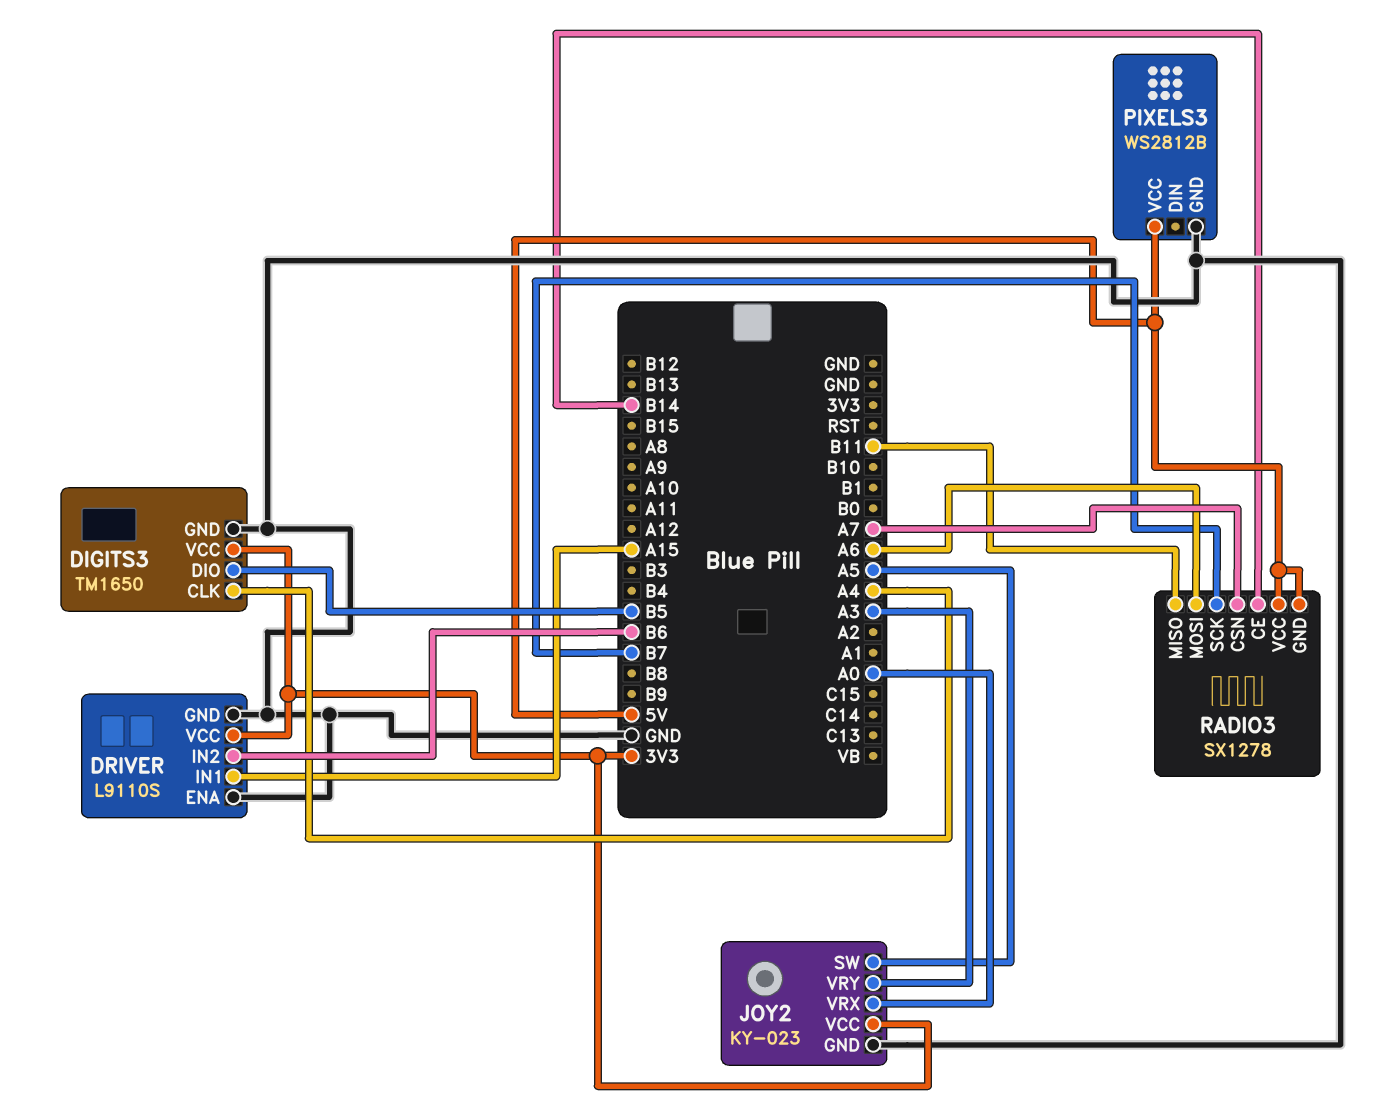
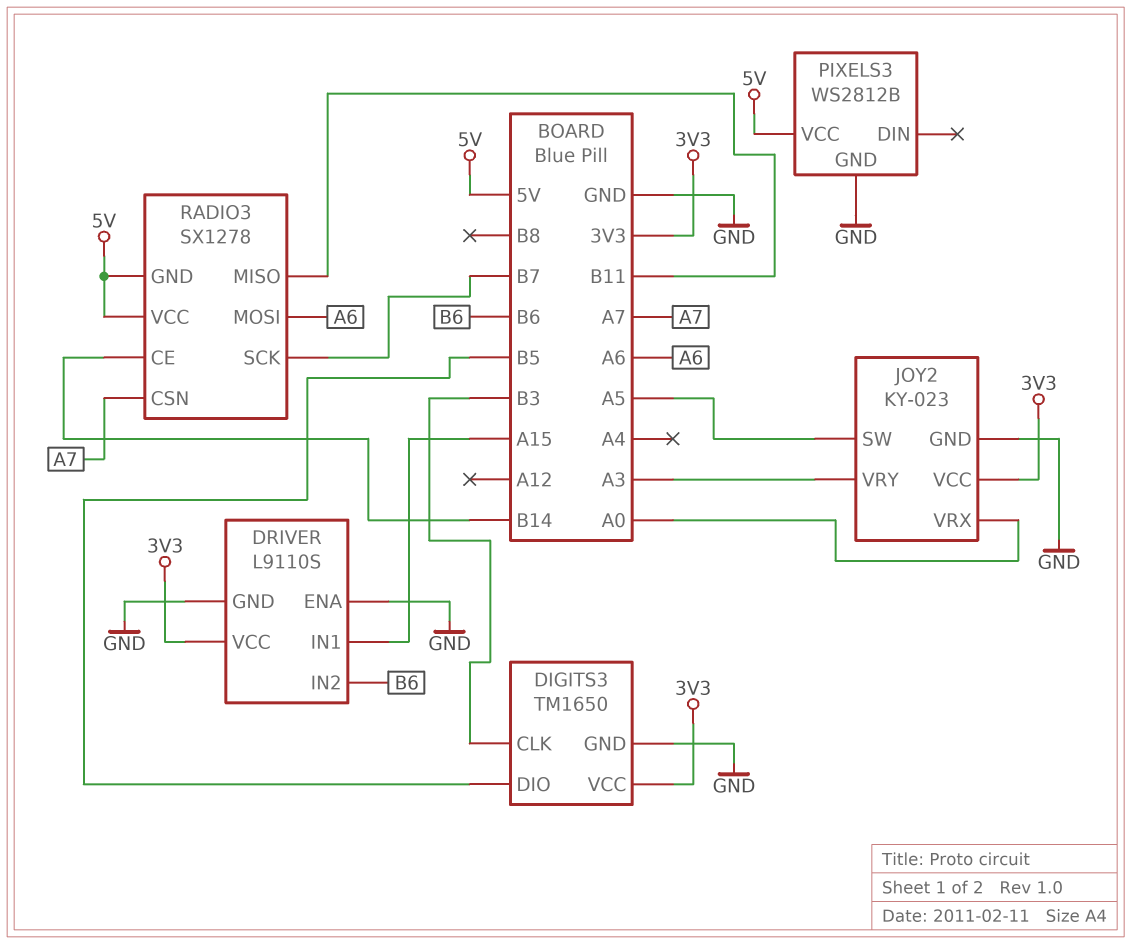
DIGITS3 pin CLK: A4 -> B3

